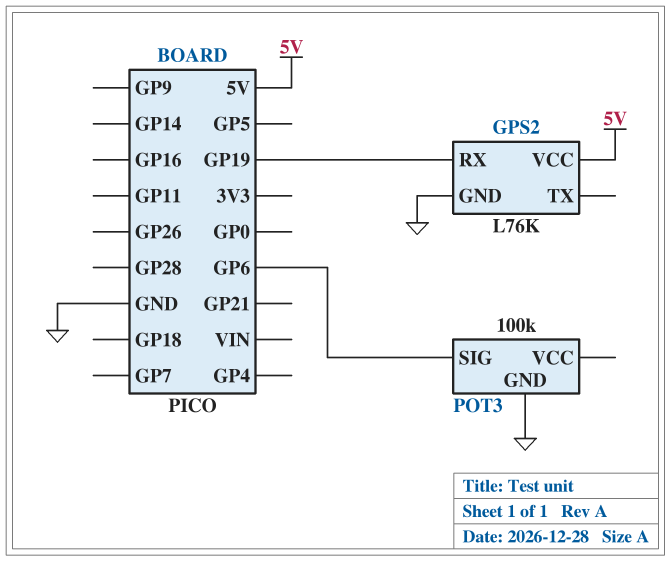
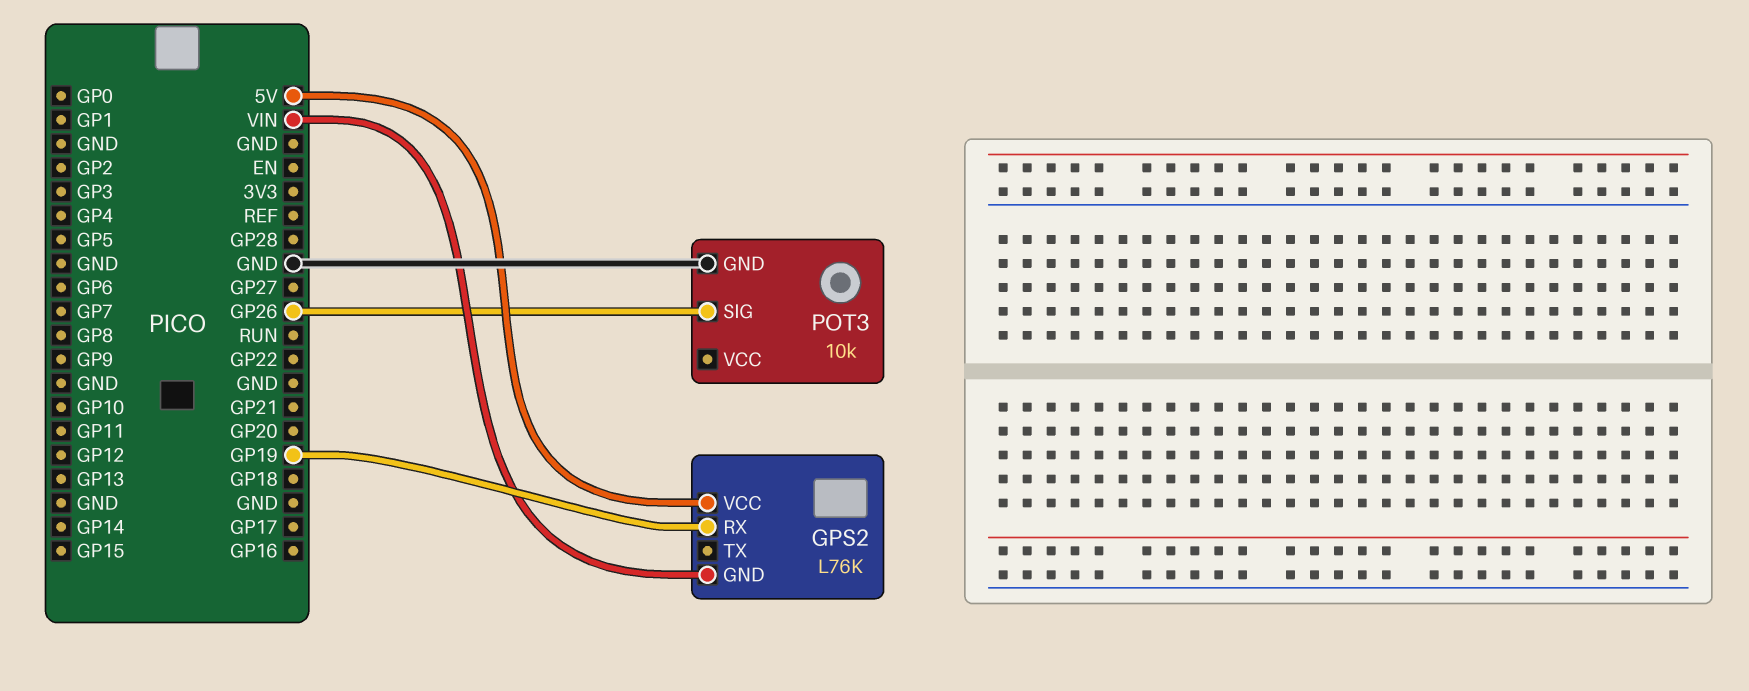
GPS2 pin GND: GND -> VIN
POT3: 100k -> 10k
POT3 pin SIG: GP6 -> GP26

